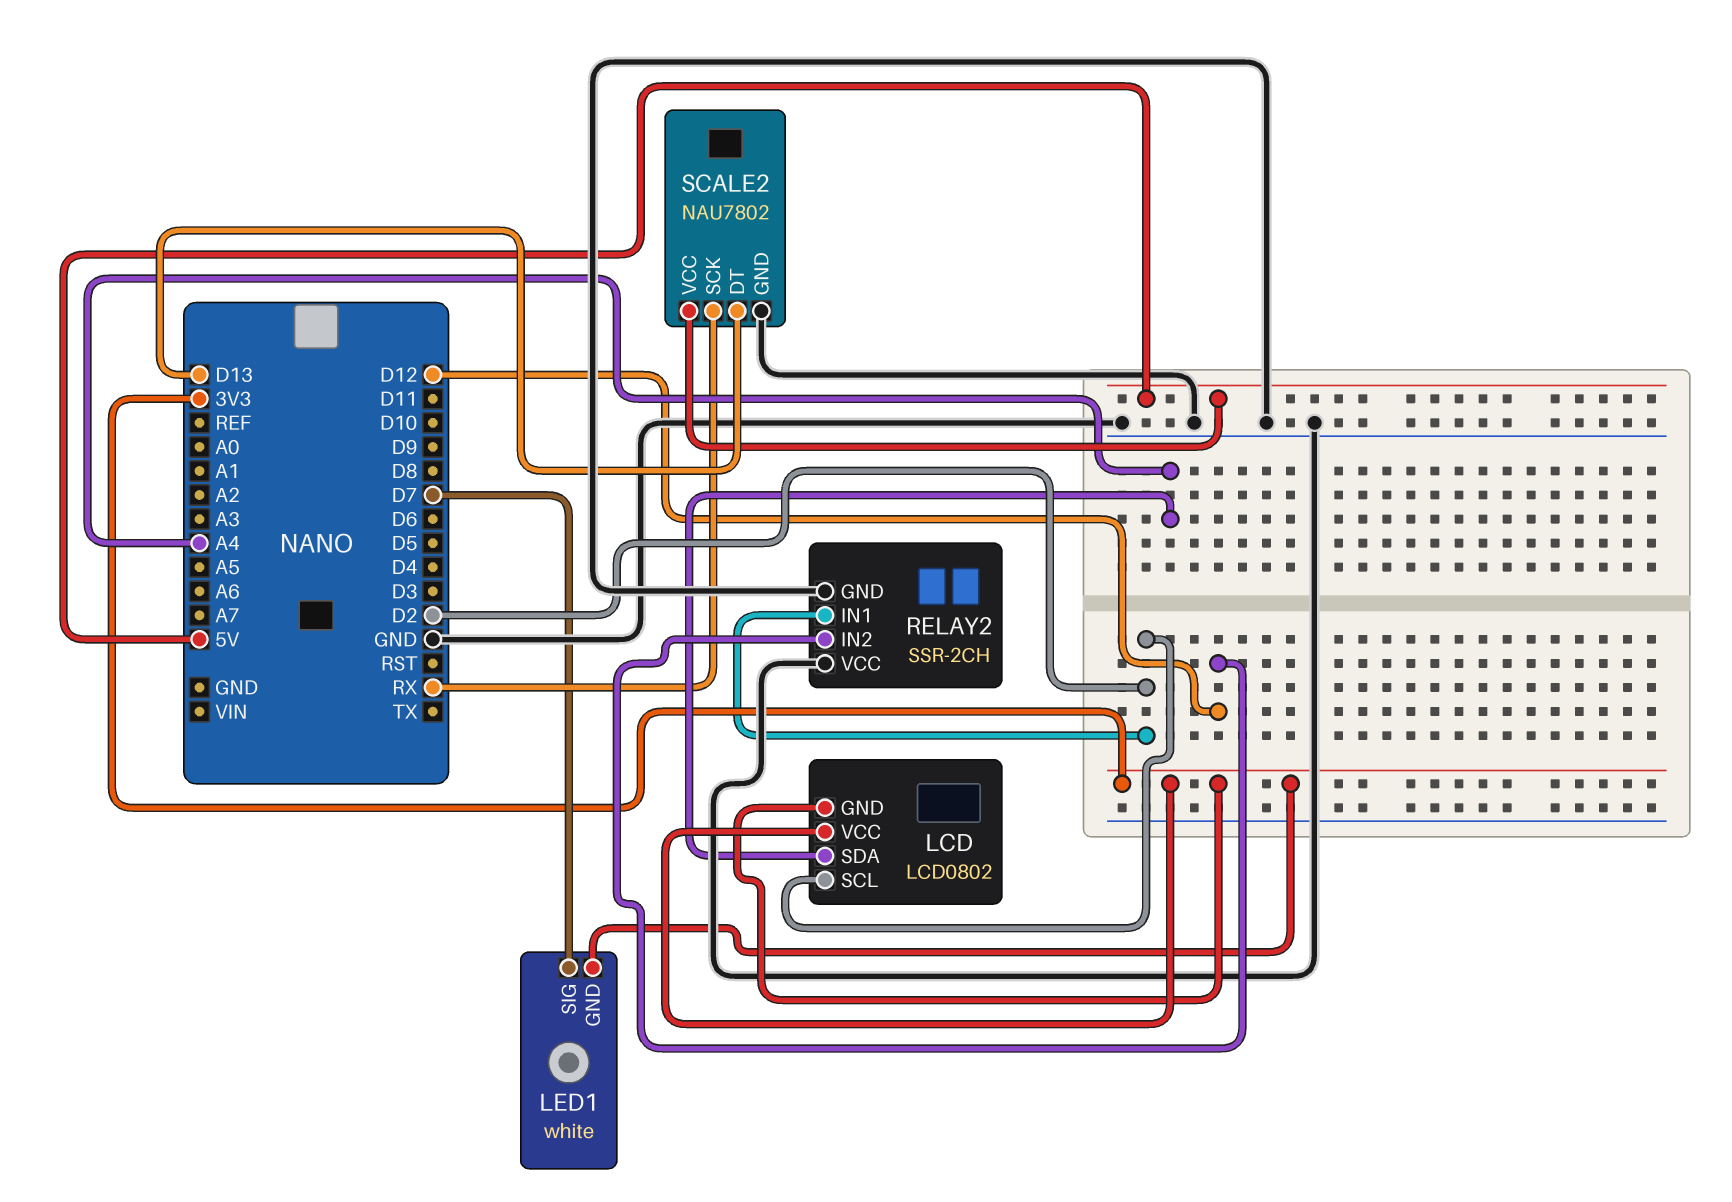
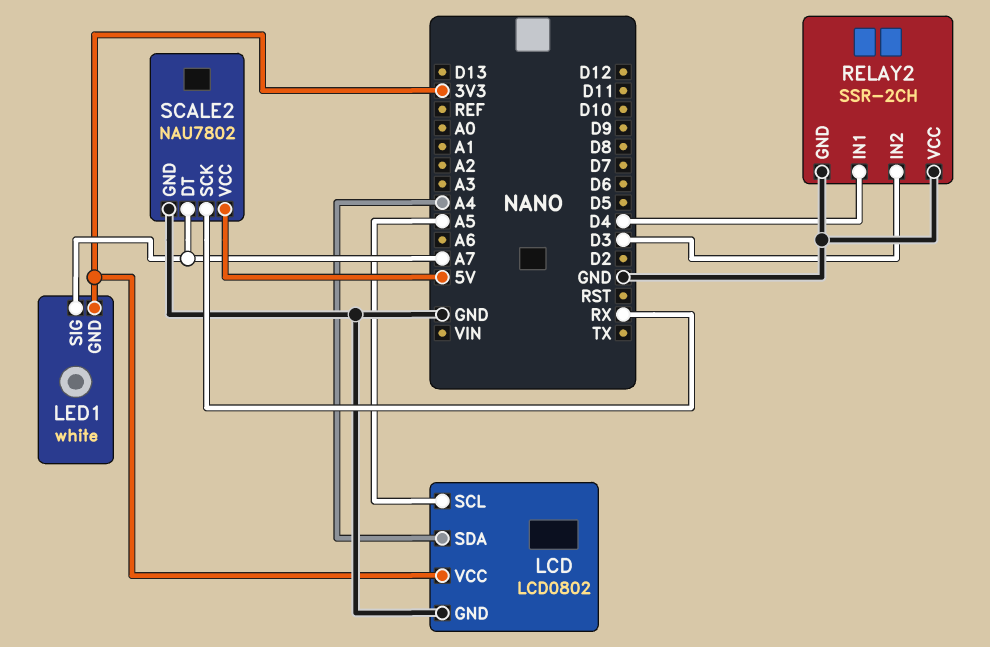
LCD pin GND: 3V3 -> GND
LCD pin SCL: D2 -> A5
LED1 pin SIG: D7 -> A7
RELAY2 pin IN1: D2 -> D4
RELAY2 pin IN2: D12 -> D3
SCALE2 pin DT: D13 -> A7

